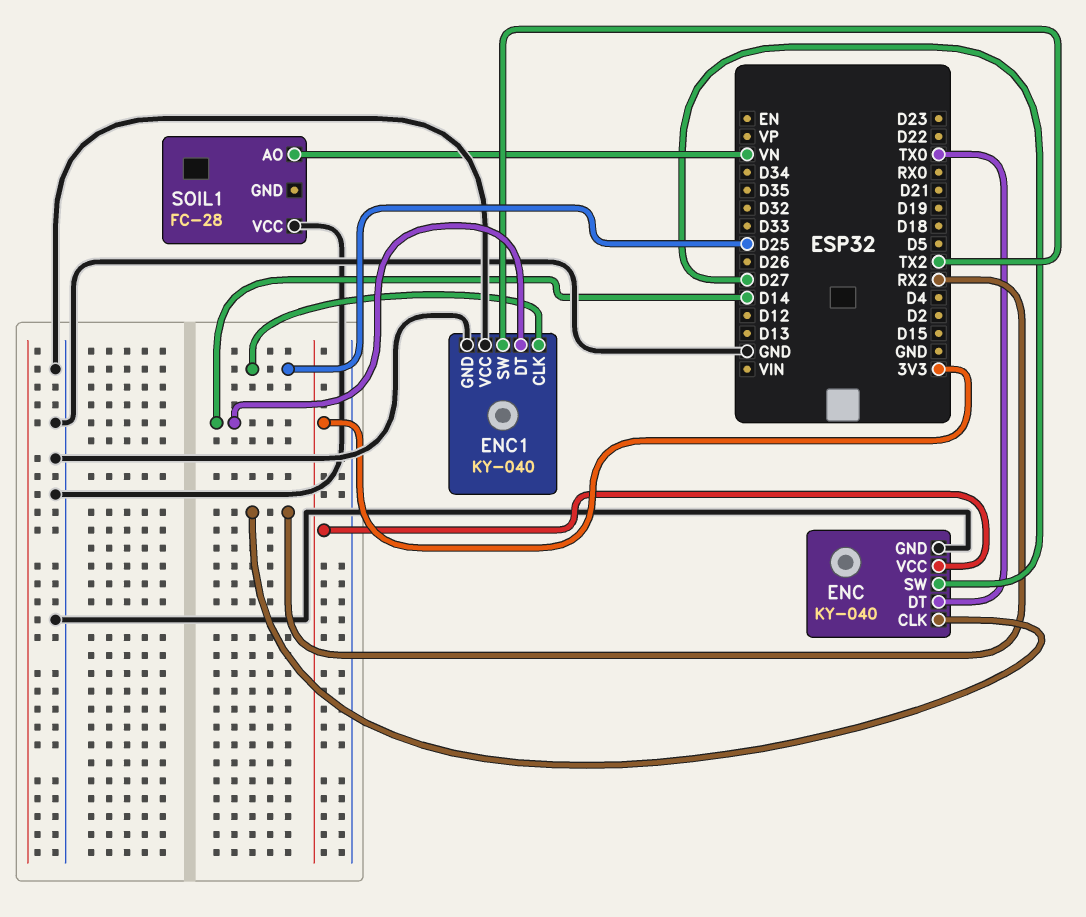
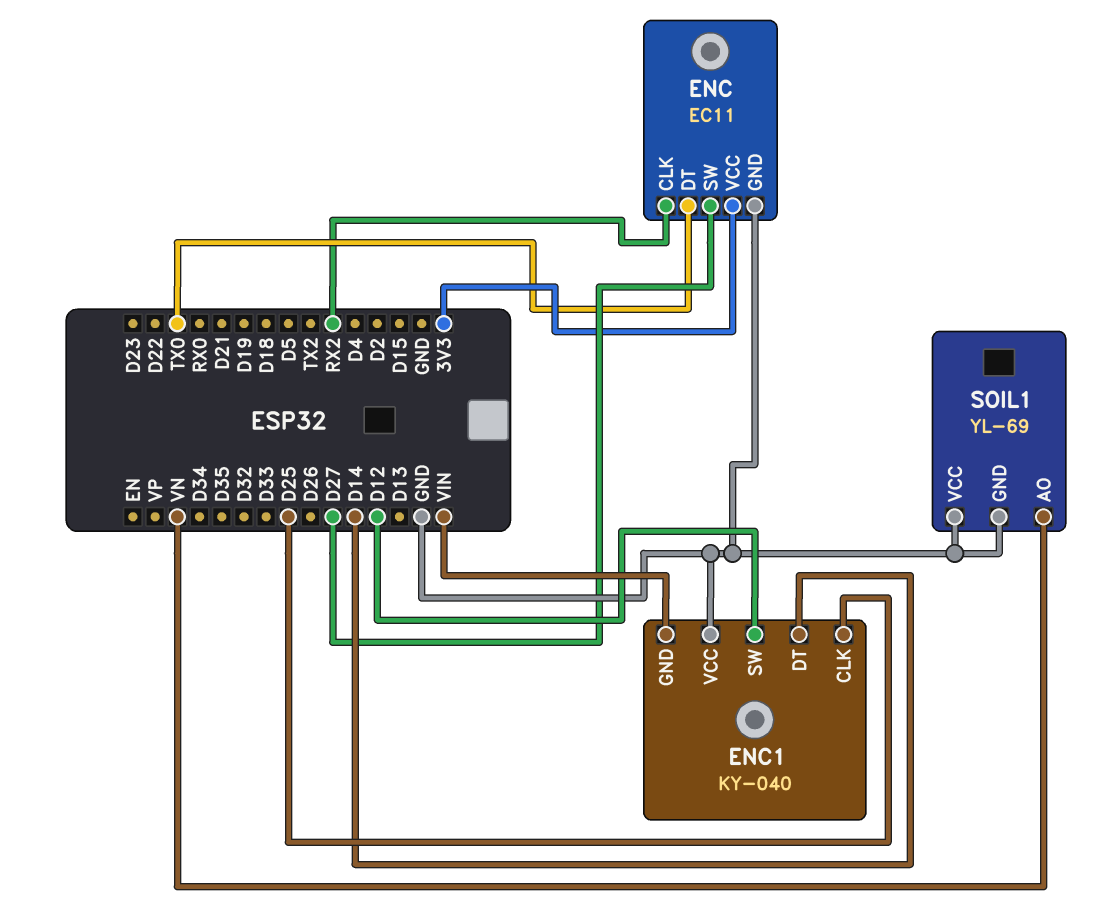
ENC: KY-040 -> EC11
ENC1 pin GND: GND -> VIN
ENC1 pin SW: TX2 -> D12
SOIL1: FC-28 -> YL-69
SOIL1 pin GND: none -> GND

